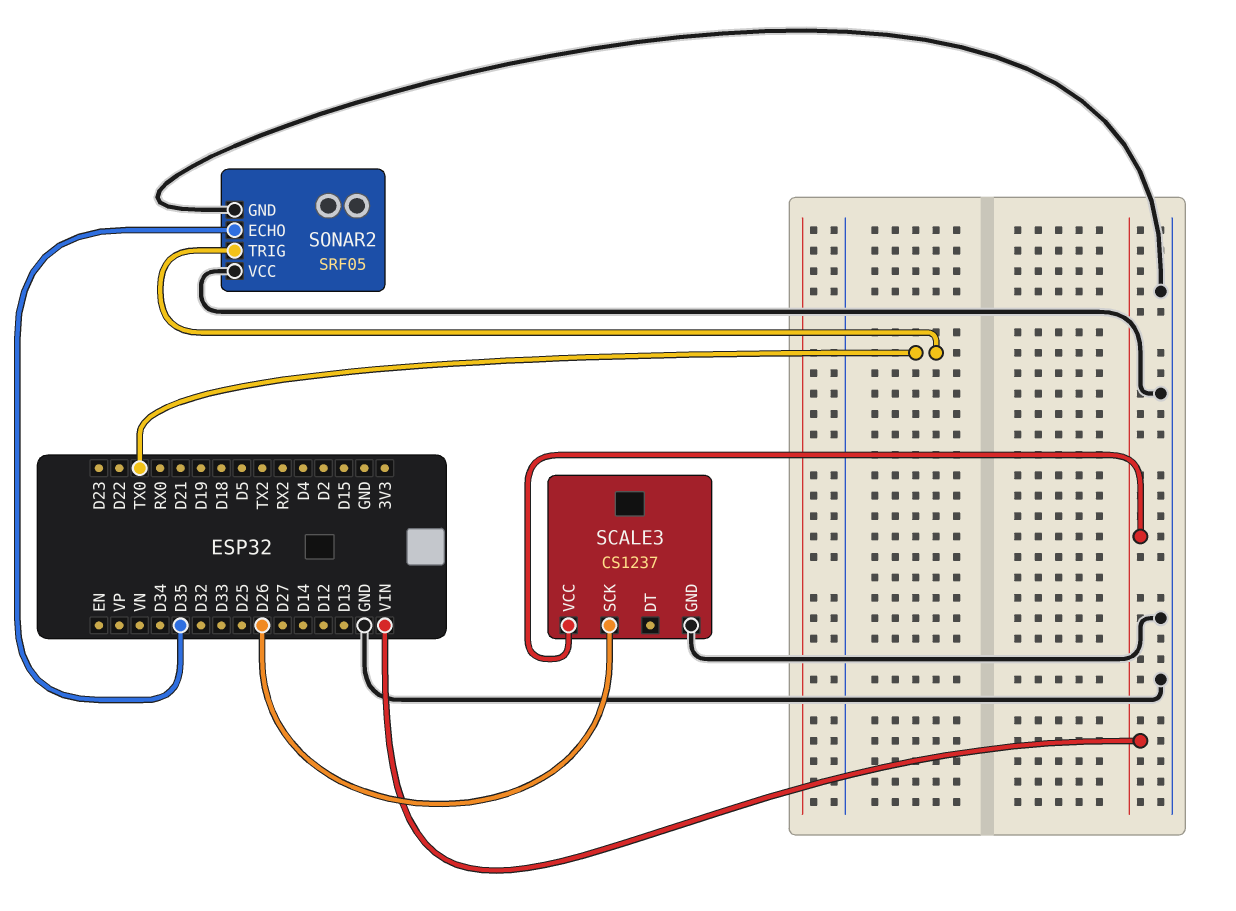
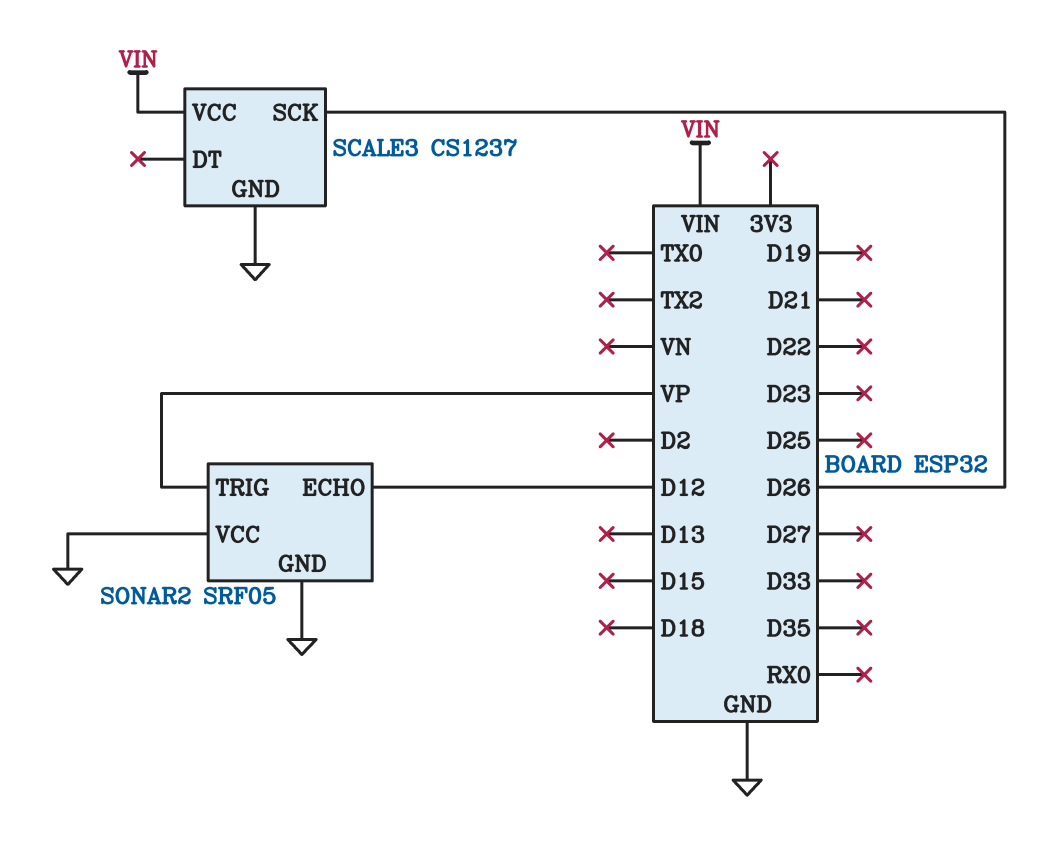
SONAR2 pin ECHO: D35 -> D12
SONAR2 pin TRIG: TX0 -> VP

